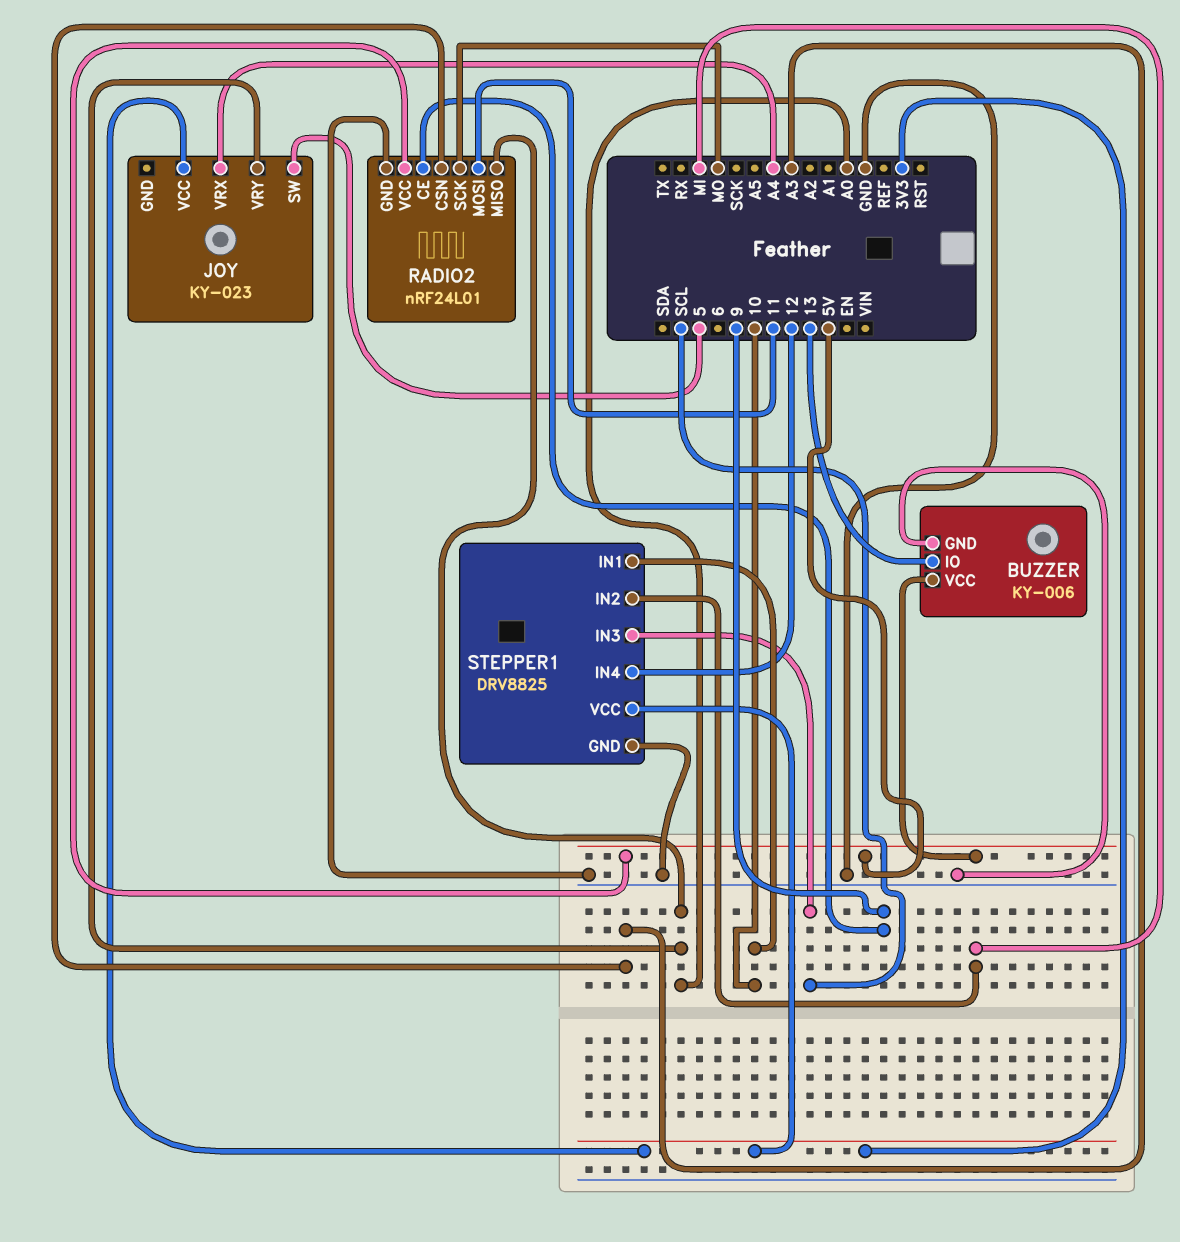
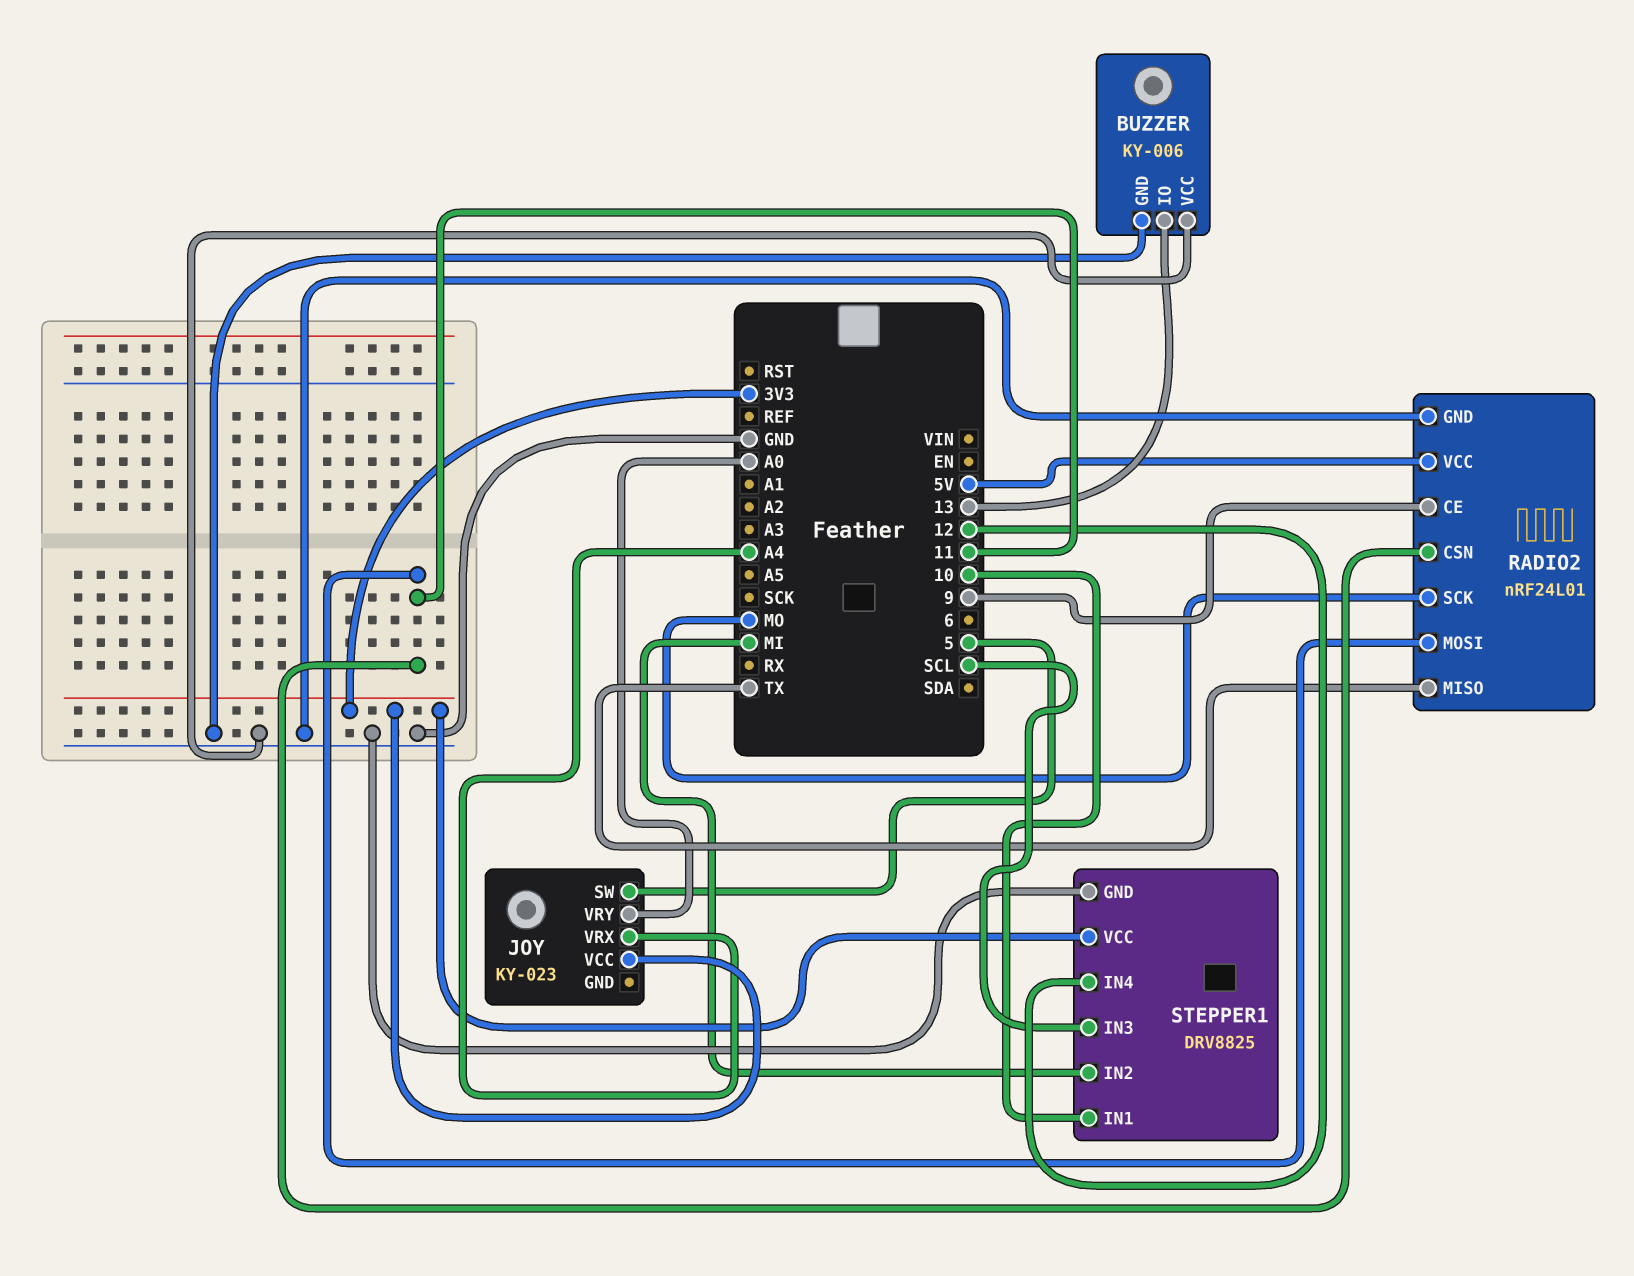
BUZZER pin VCC: 5V -> GND
RADIO2 pin CSN: A3 -> 11
RADIO2 pin MISO: A0 -> TX

